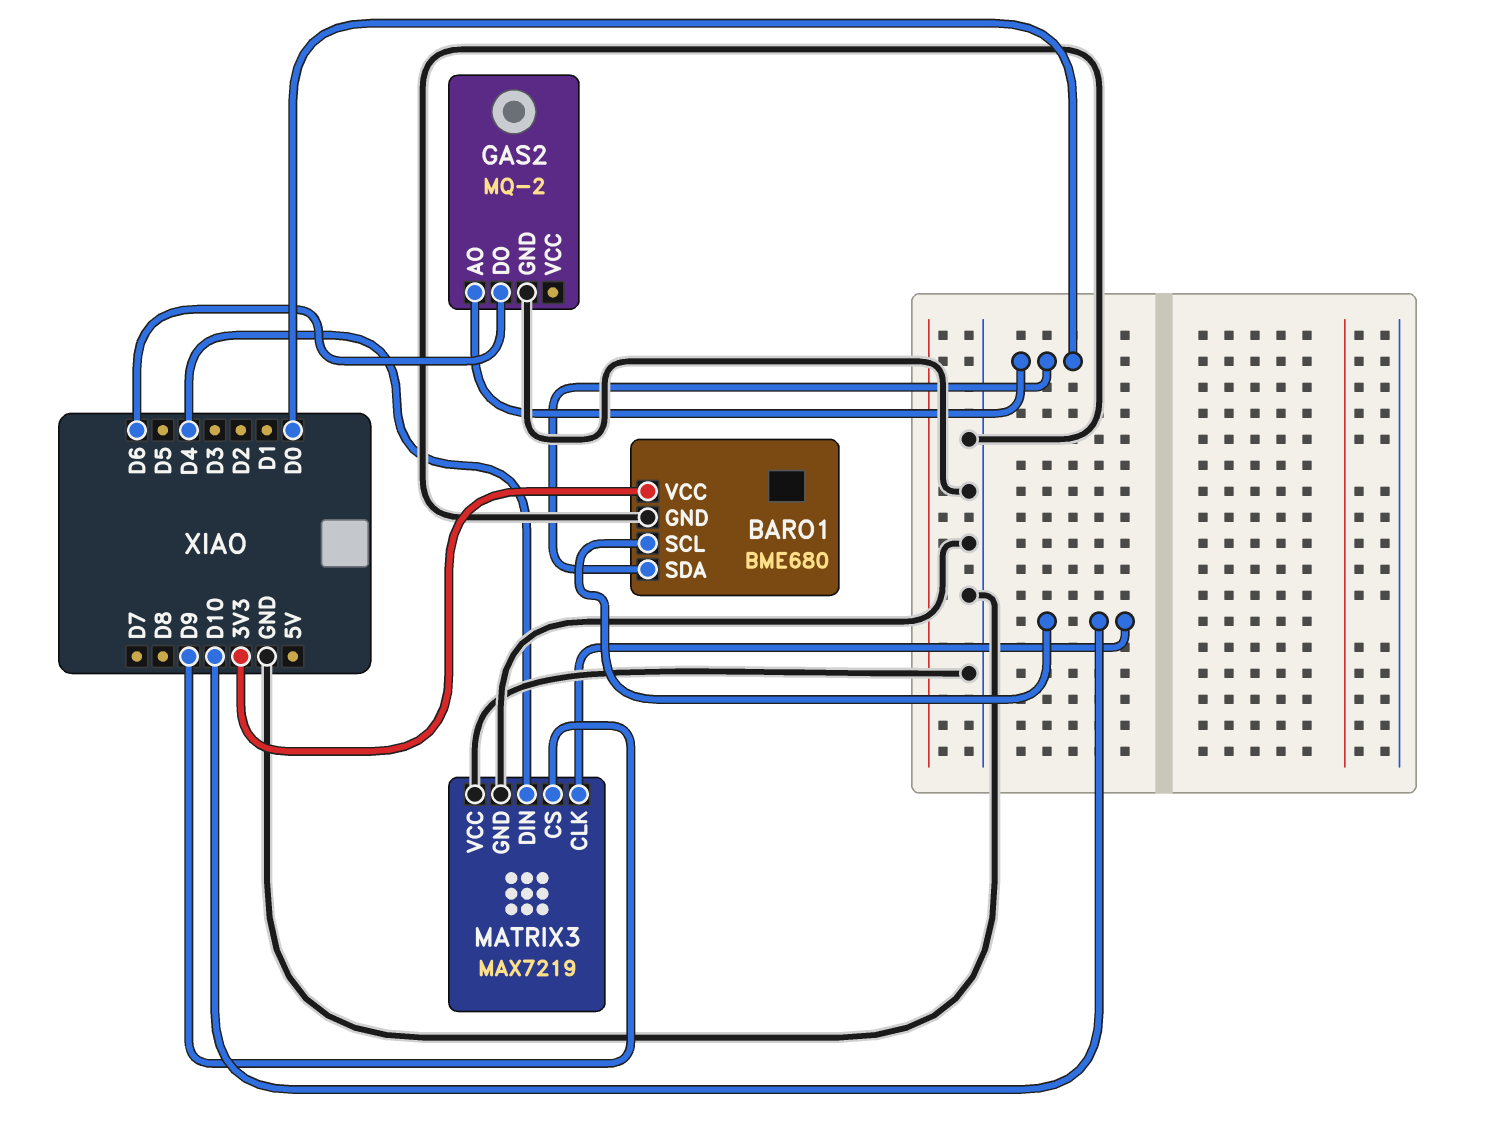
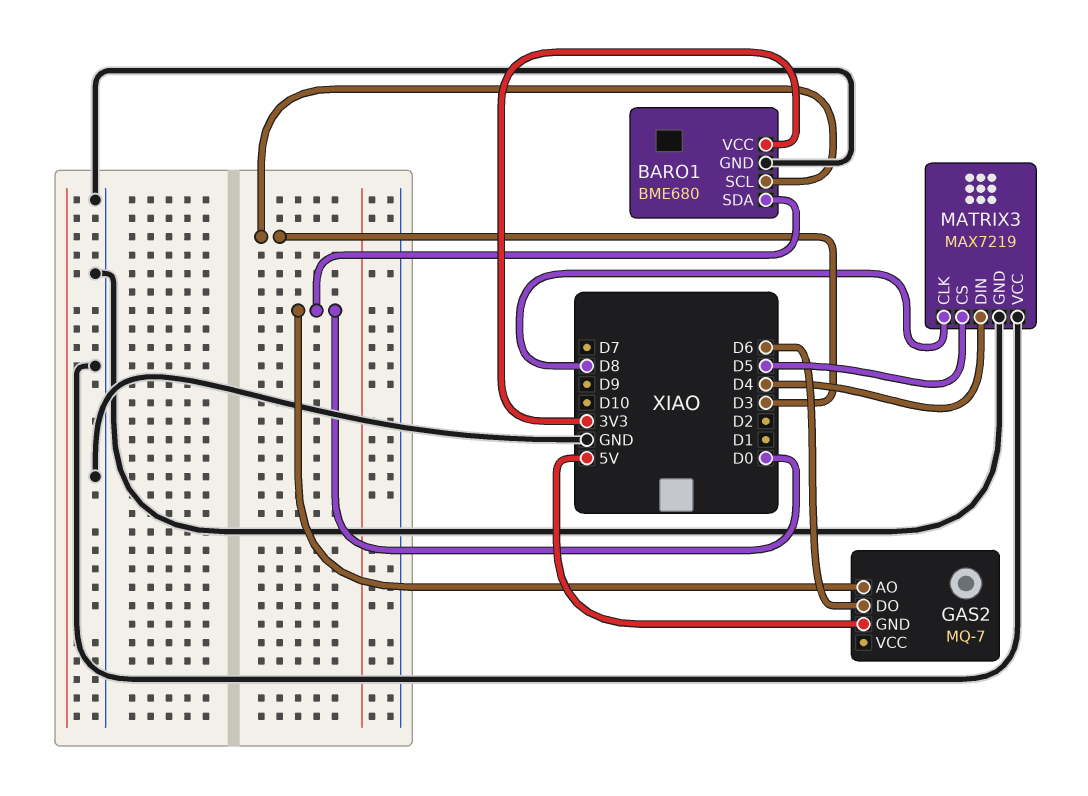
BARO1 pin SCL: D10 -> D3
GAS2: MQ-2 -> MQ-7
GAS2 pin GND: GND -> 5V
MATRIX3 pin CLK: D10 -> D8
MATRIX3 pin CS: D9 -> D5

